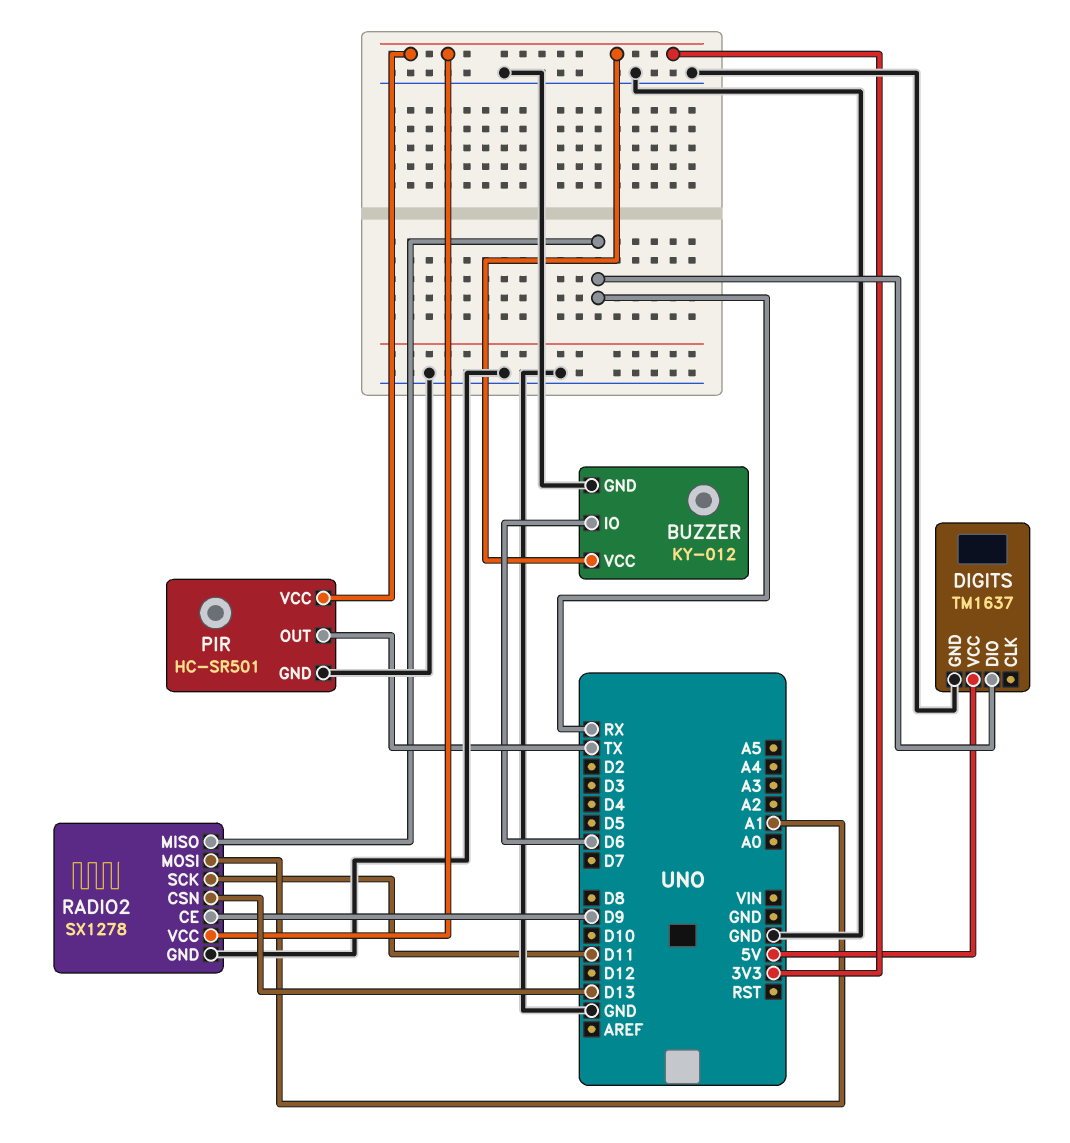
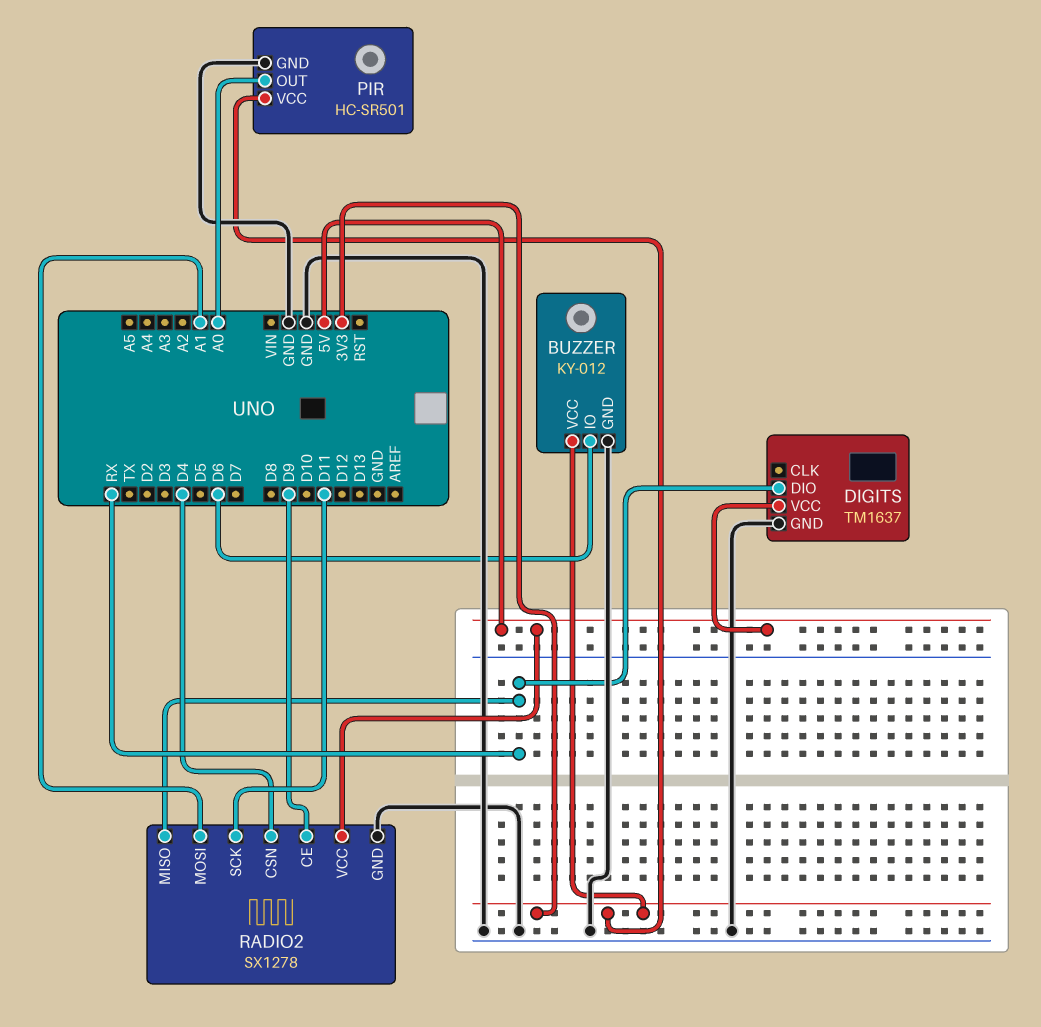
PIR pin OUT: TX -> A0
RADIO2 pin CSN: D13 -> D4
RADIO2 pin VCC: 3V3 -> 5V

